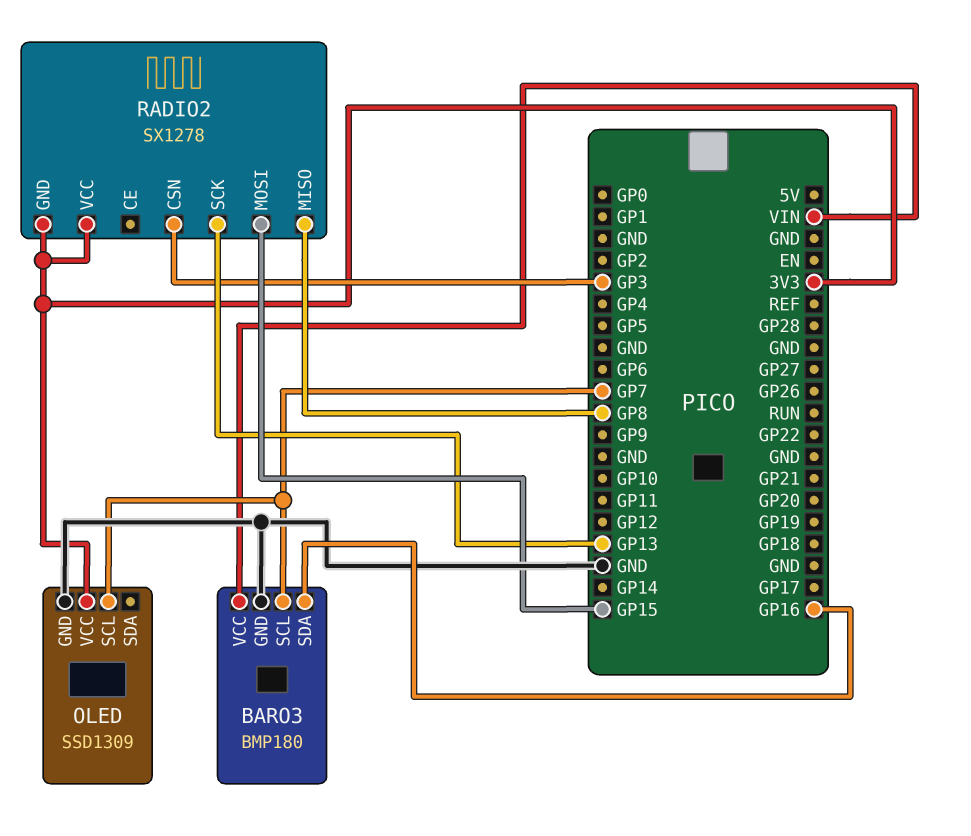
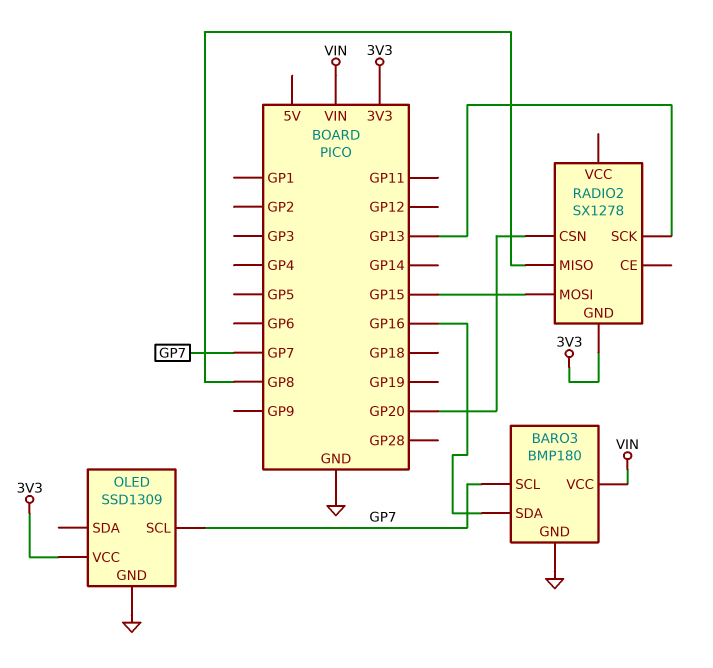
RADIO2 pin CSN: GP3 -> GP20
RADIO2 pin VCC: 3V3 -> none

